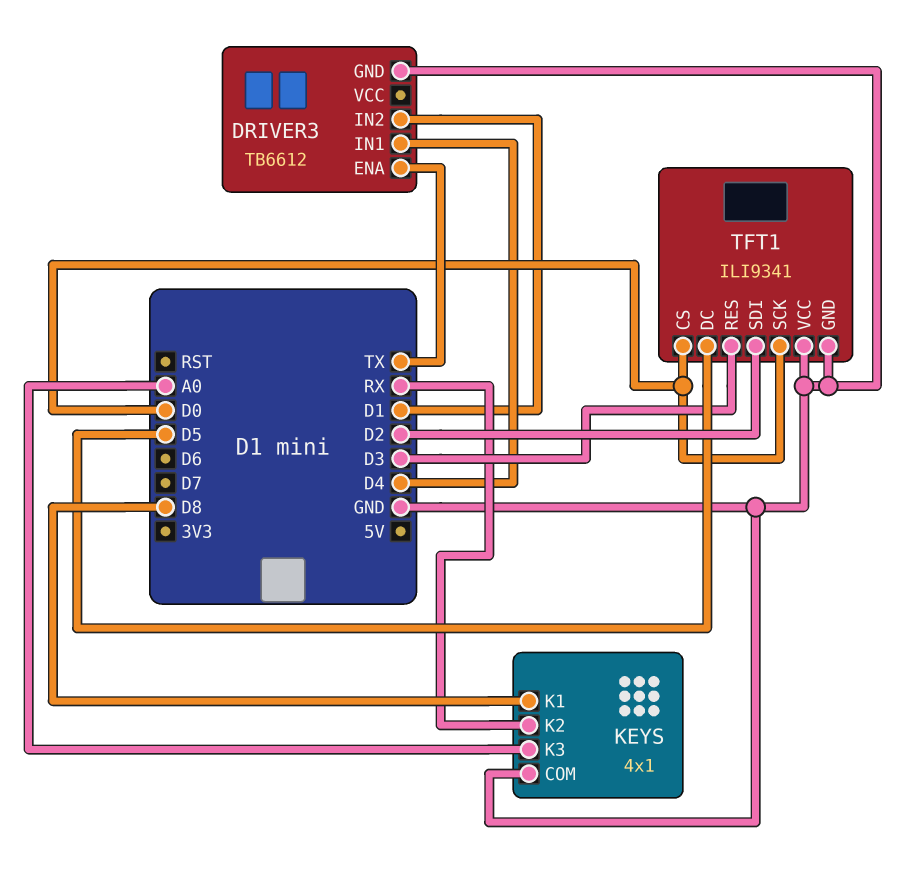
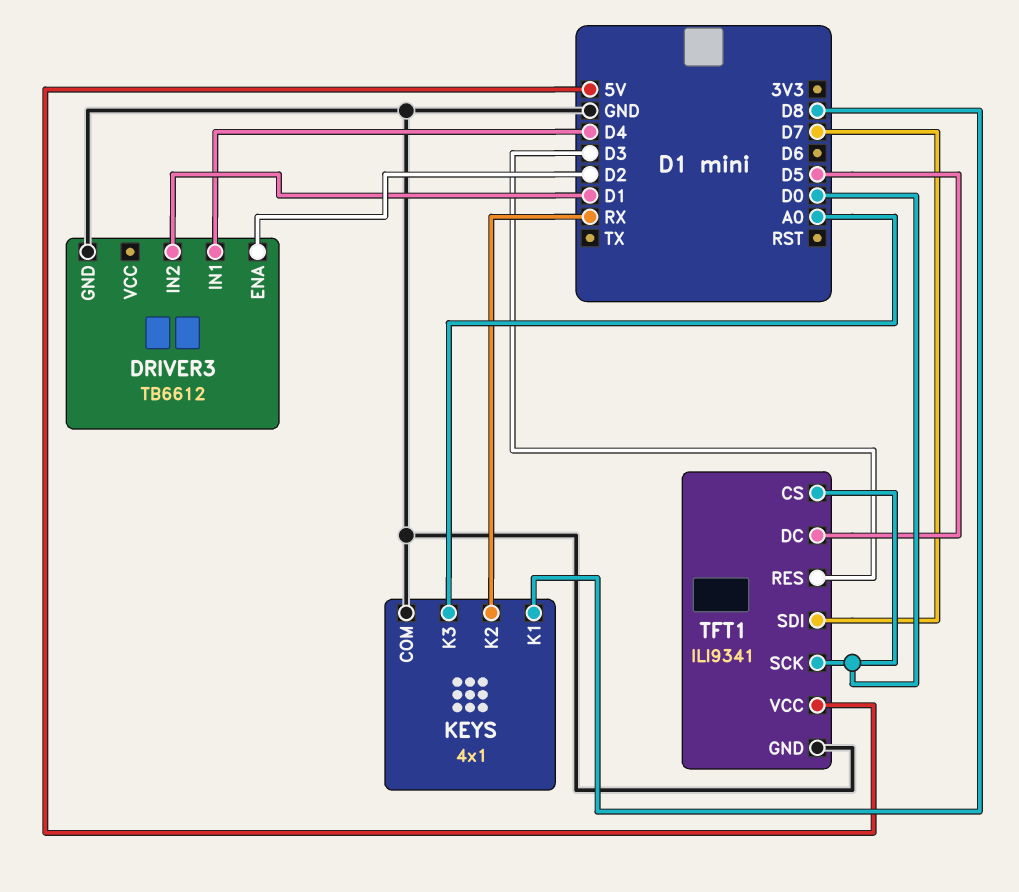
DRIVER3 pin ENA: TX -> D2
TFT1 pin SDI: D2 -> D7
TFT1 pin VCC: GND -> 5V

